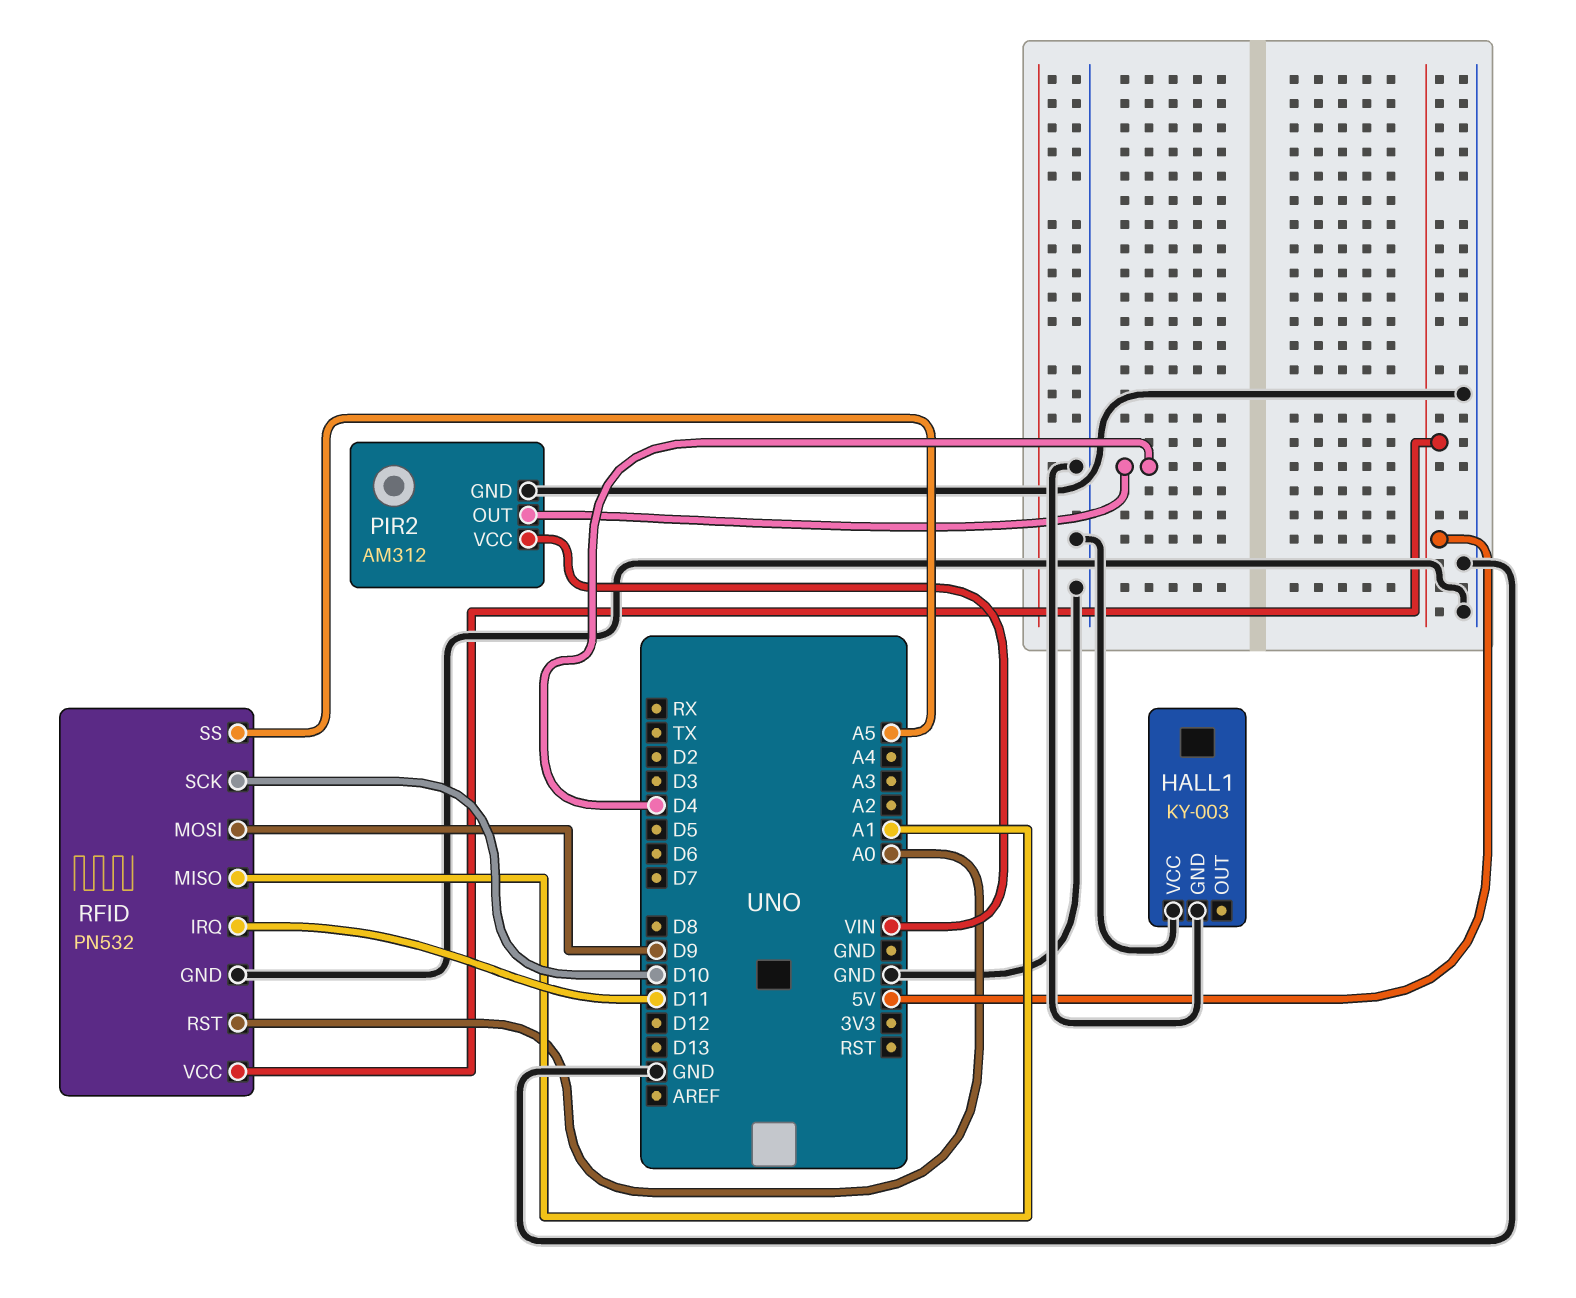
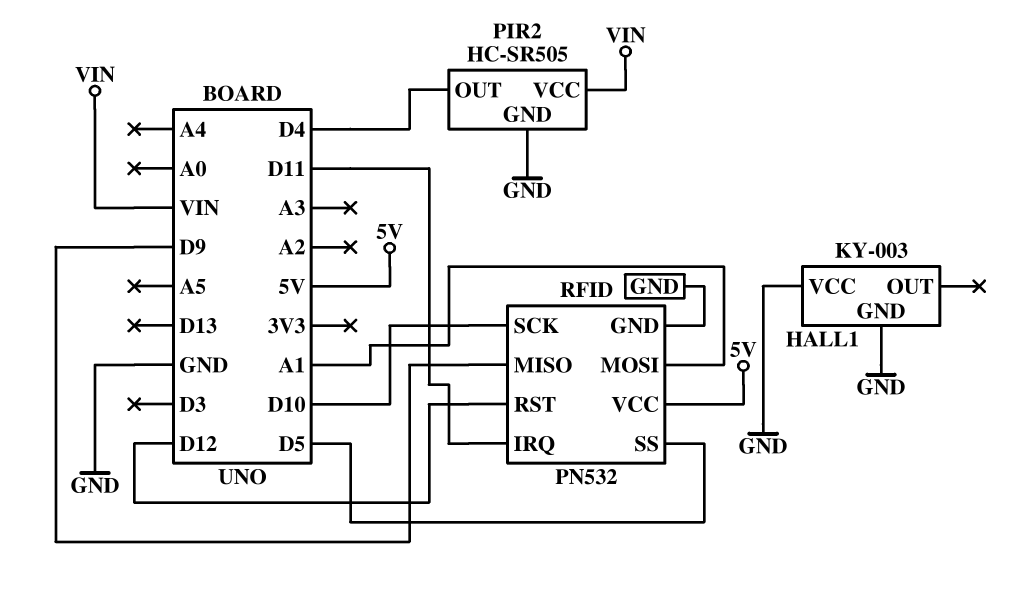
PIR2: AM312 -> HC-SR505
RFID pin MISO: A1 -> D9
RFID pin MOSI: D9 -> A1
RFID pin RST: A0 -> D12
RFID pin SS: A5 -> D5

